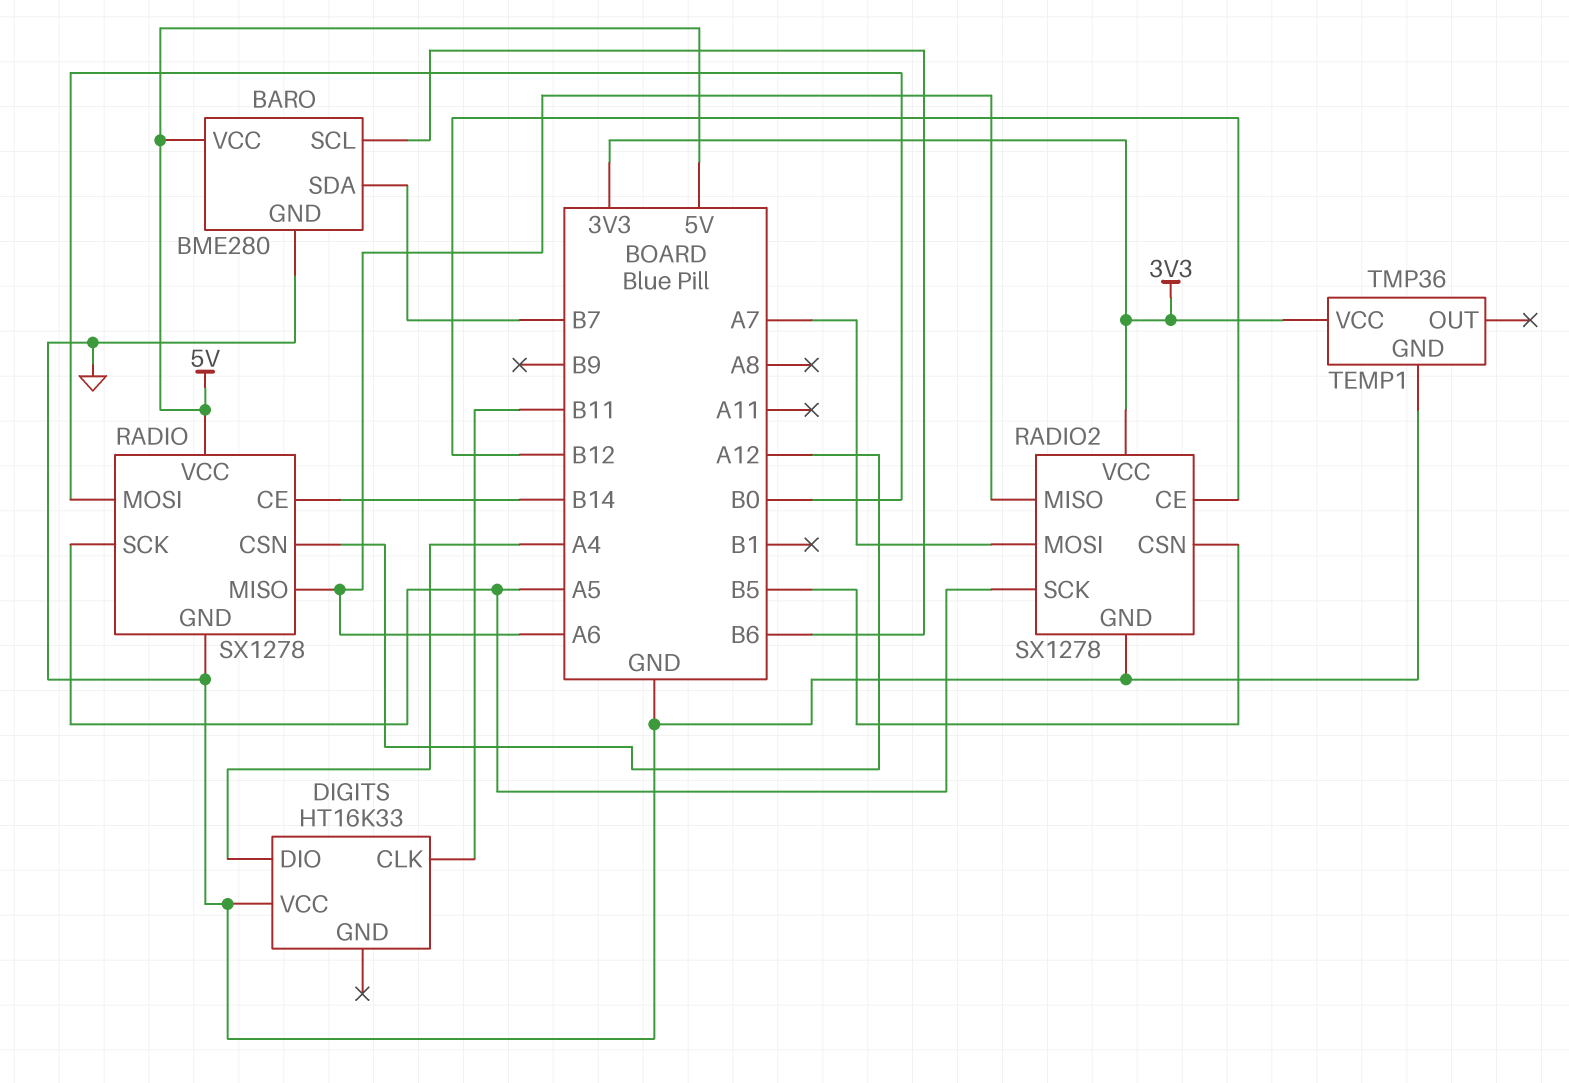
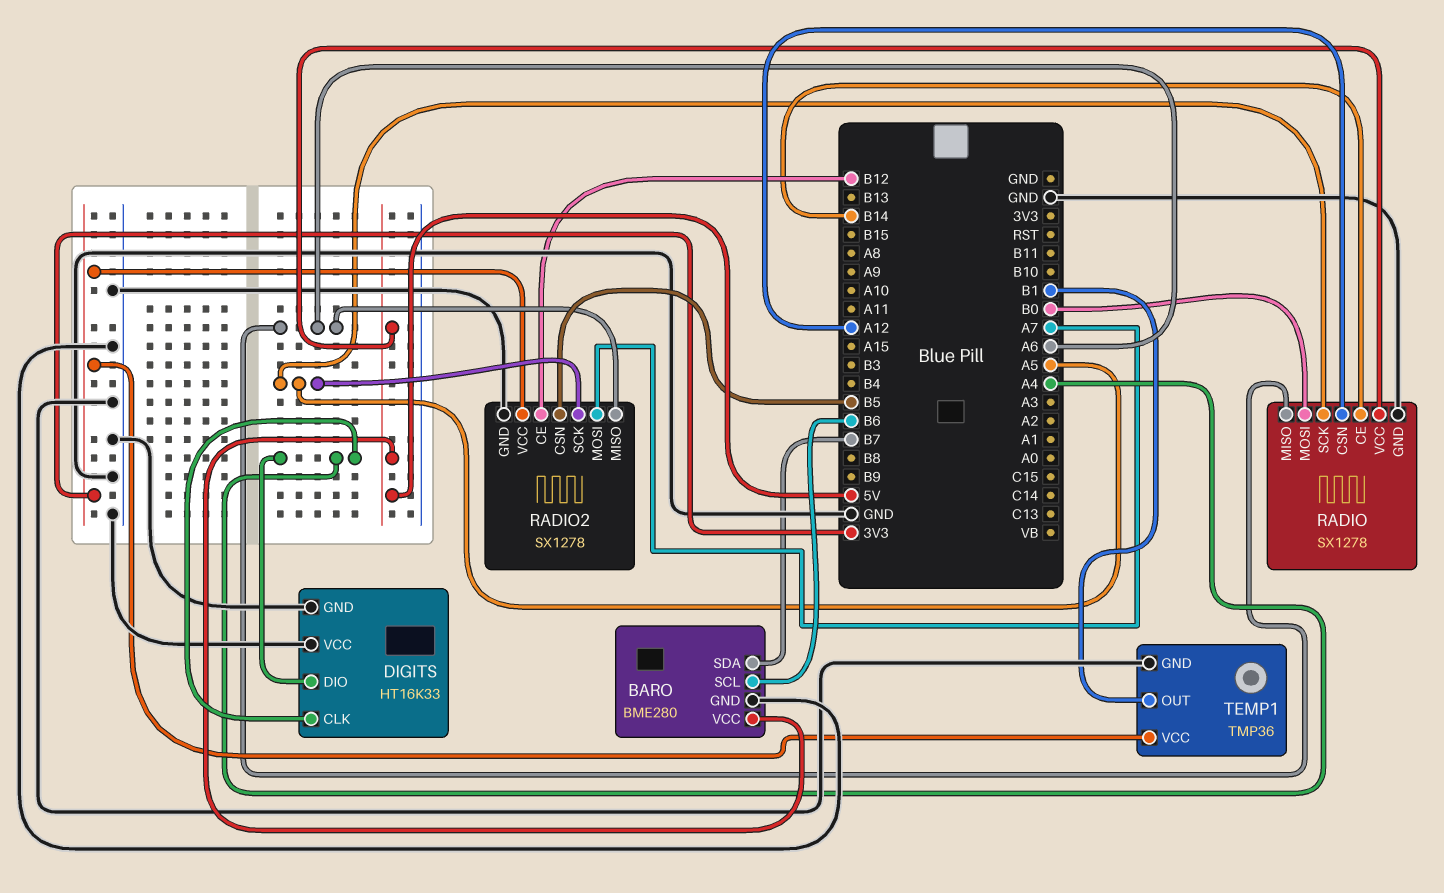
DIGITS pin CLK: B11 -> A4
DIGITS pin GND: none -> GND
TEMP1 pin OUT: none -> B1

